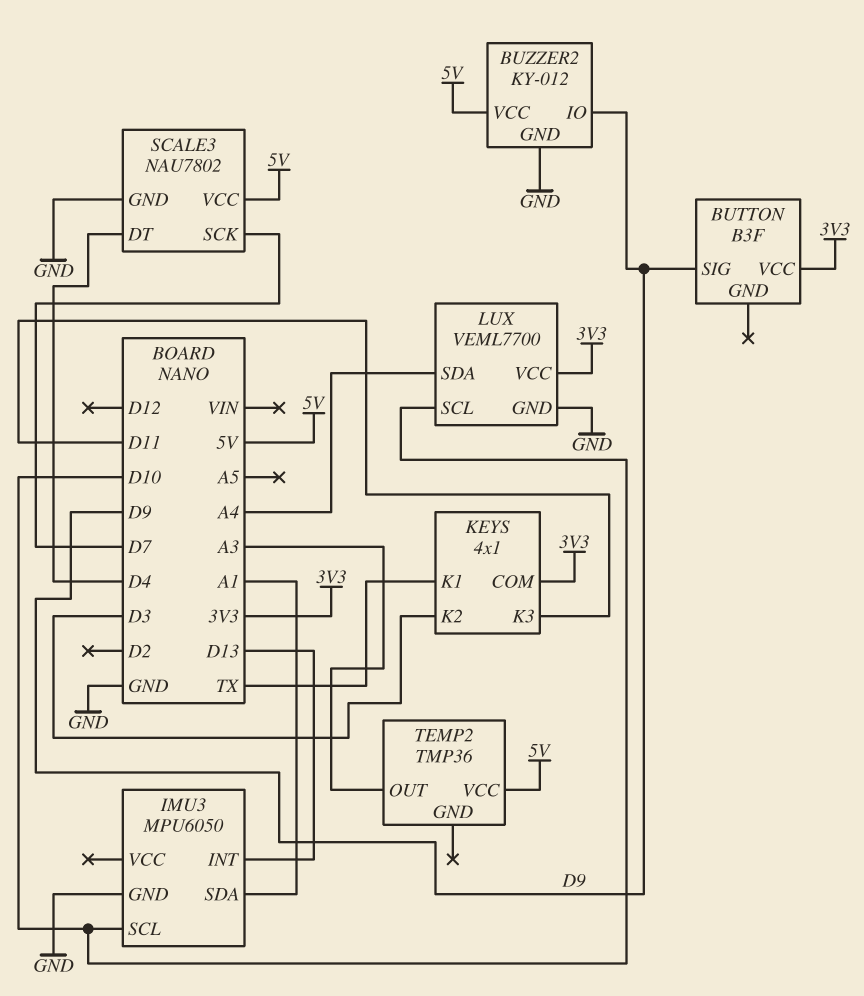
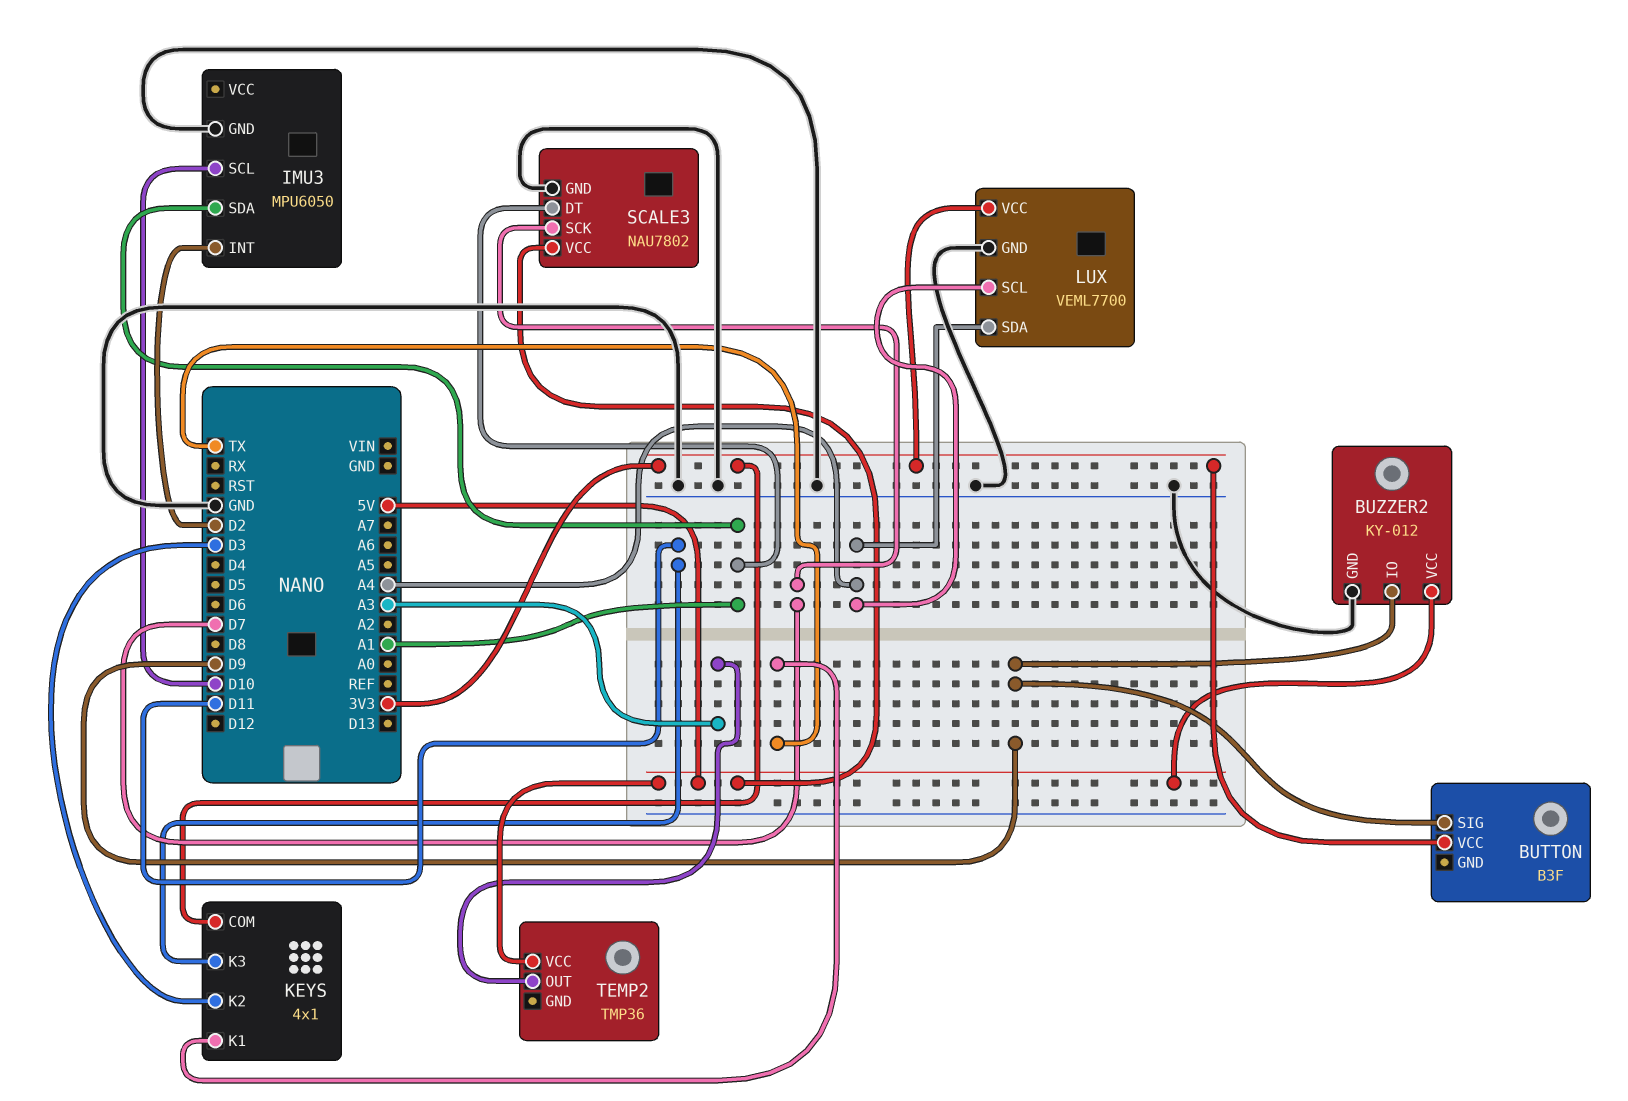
IMU3 pin INT: D13 -> D2
LUX pin SCL: D10 -> A4
SCALE3 pin DT: D4 -> A1

